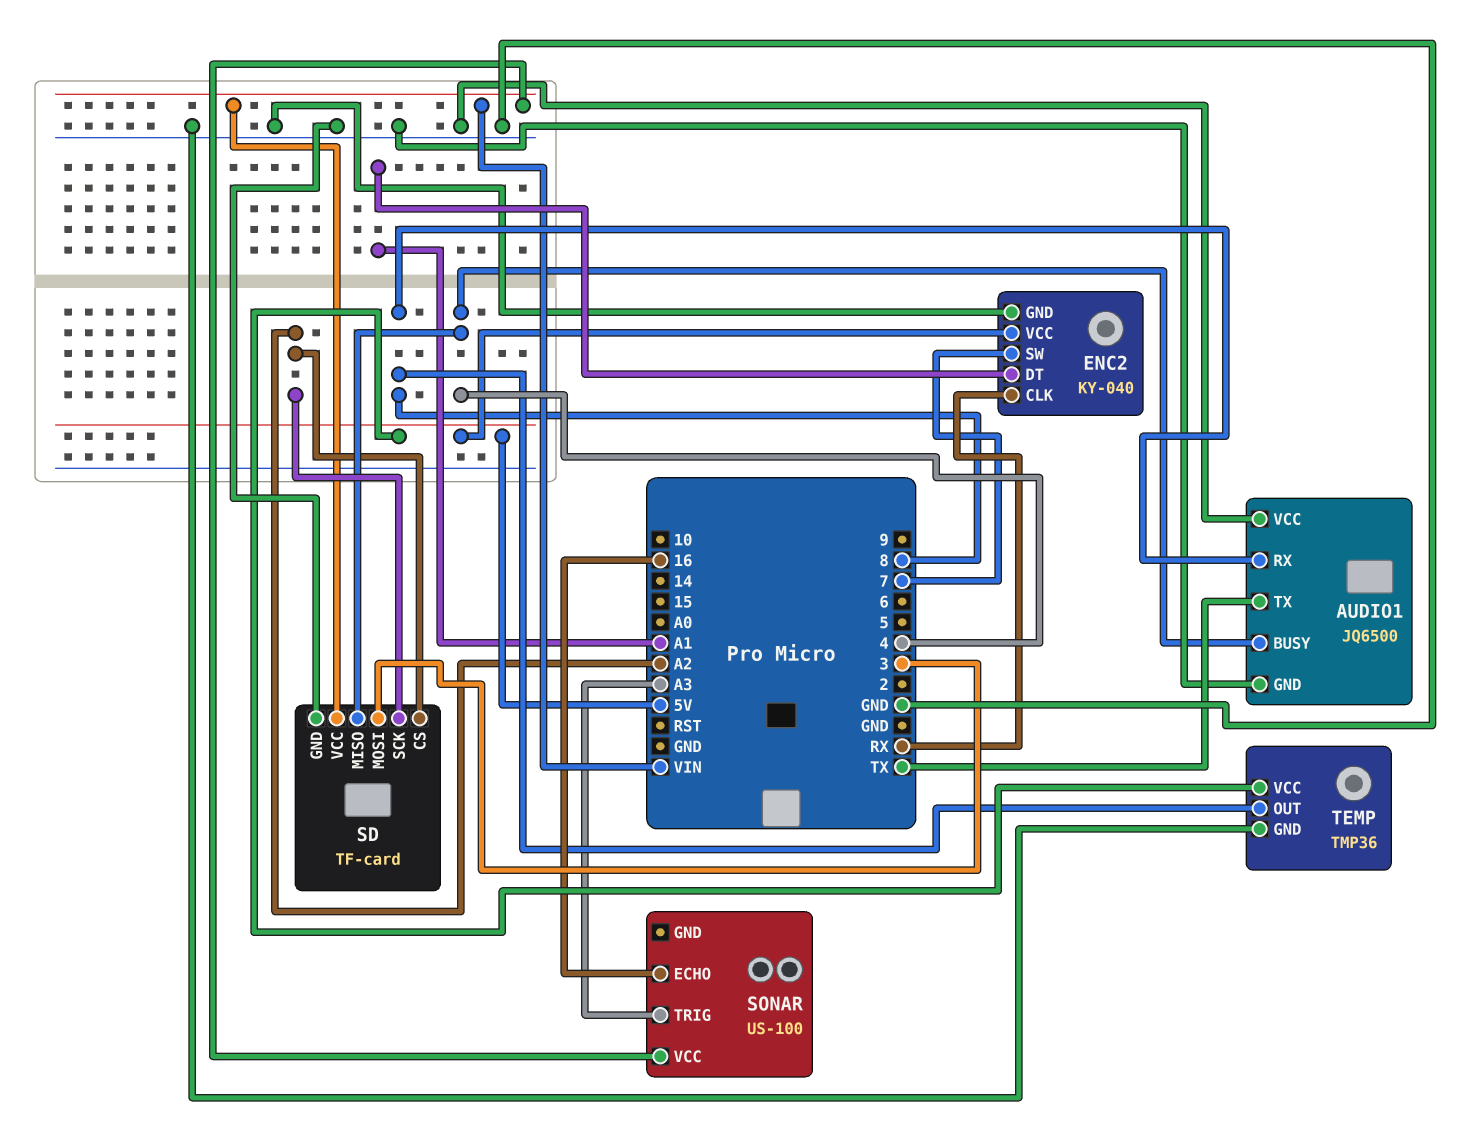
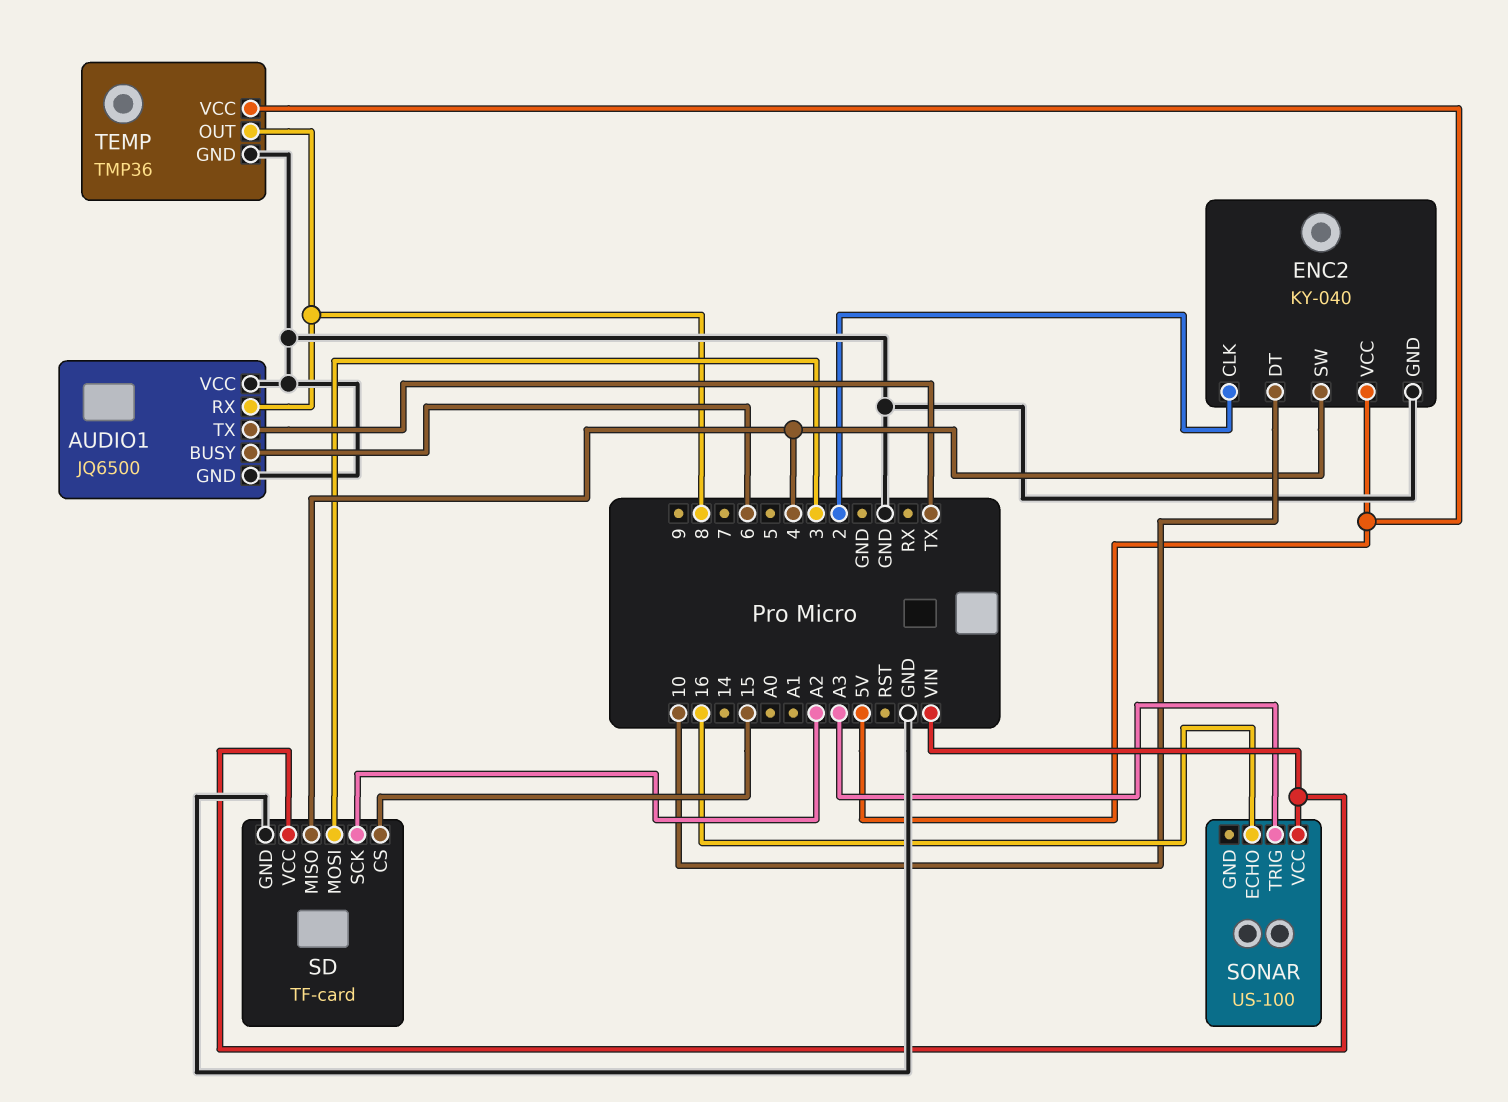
AUDIO1 pin BUSY: 4 -> 6
ENC2 pin CLK: RX -> 2
ENC2 pin DT: A1 -> 10
ENC2 pin SW: 7 -> 4
SD pin CS: A2 -> 15

